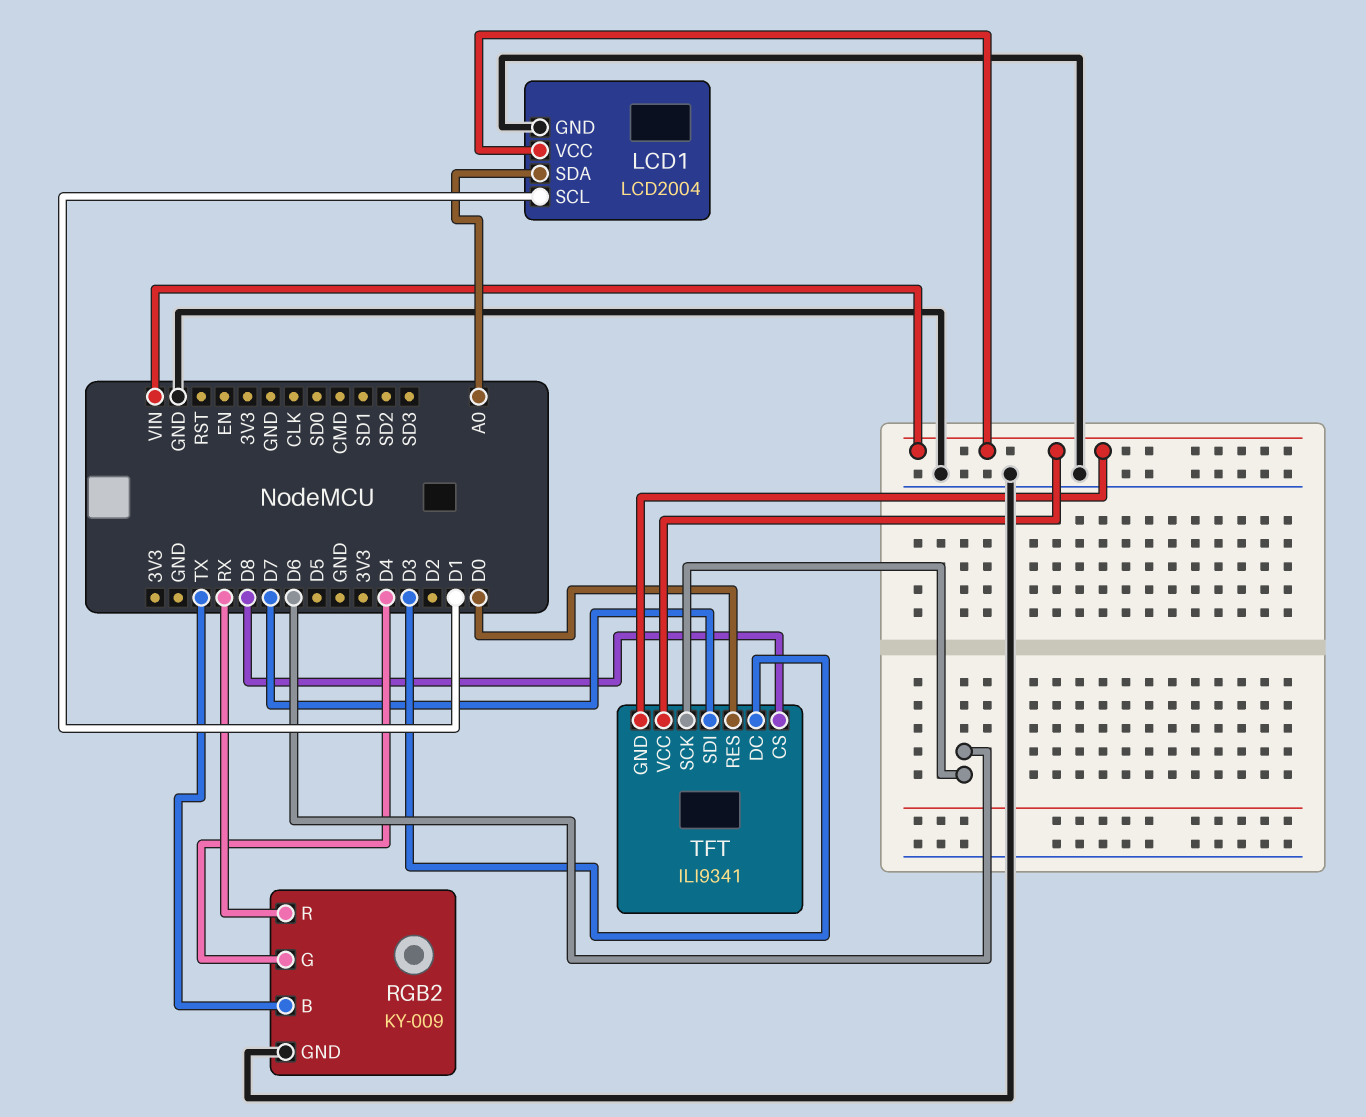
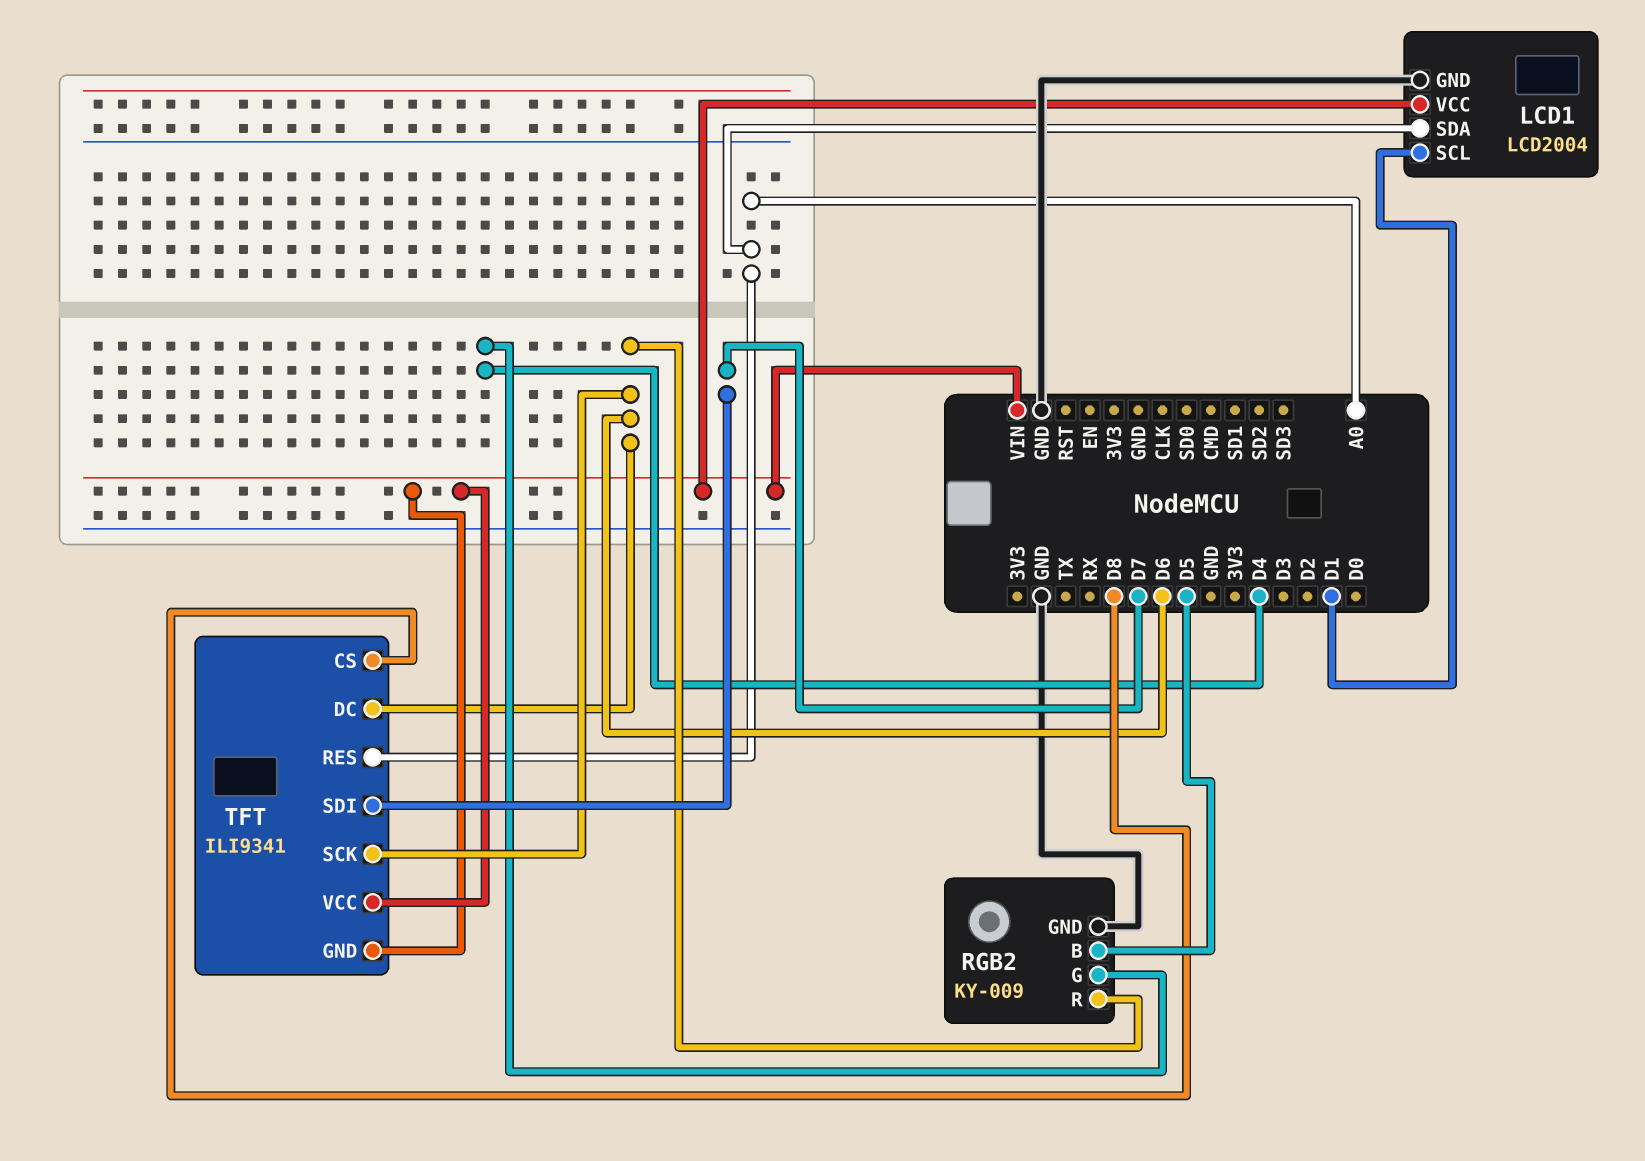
RGB2 pin B: TX -> D5
RGB2 pin R: RX -> D6
TFT pin DC: D3 -> D6
TFT pin RES: D0 -> A0

